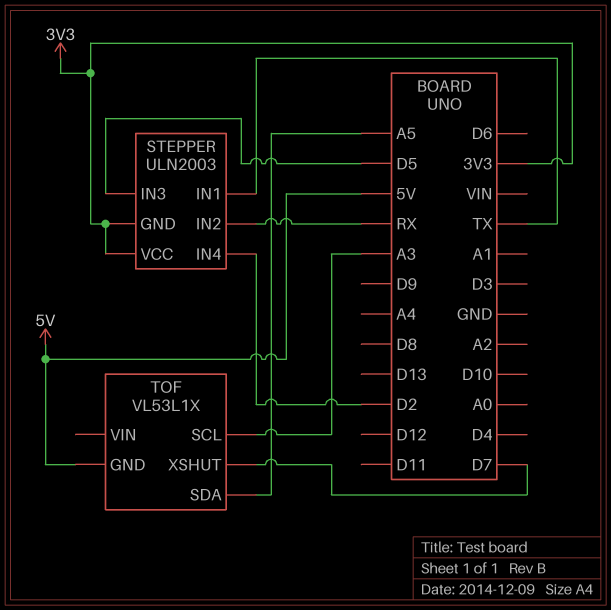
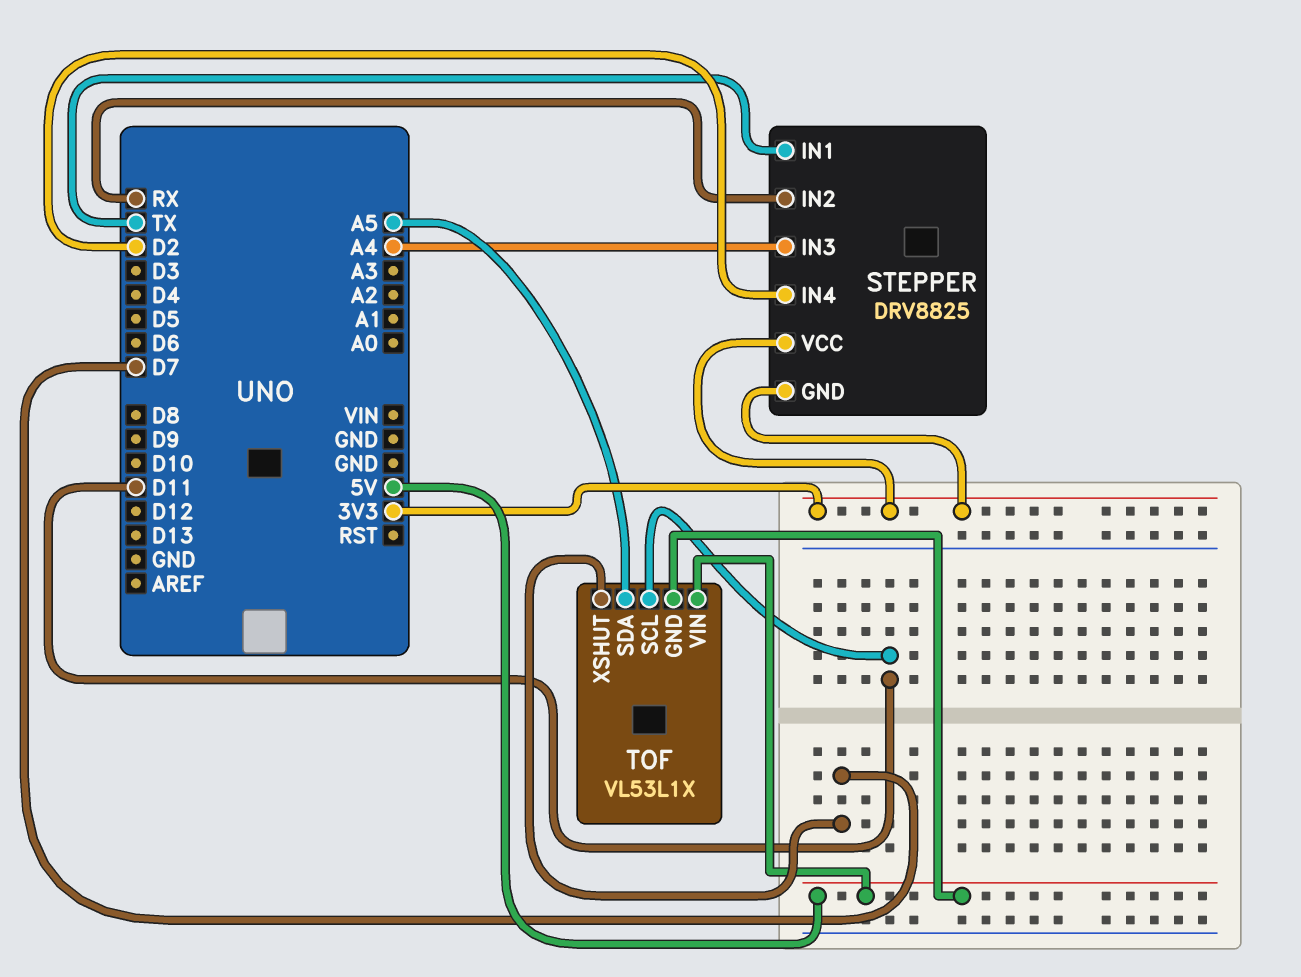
STEPPER: ULN2003 -> DRV8825
STEPPER pin IN3: D5 -> A4
TOF pin SCL: A3 -> D11
TOF pin VIN: none -> 5V

